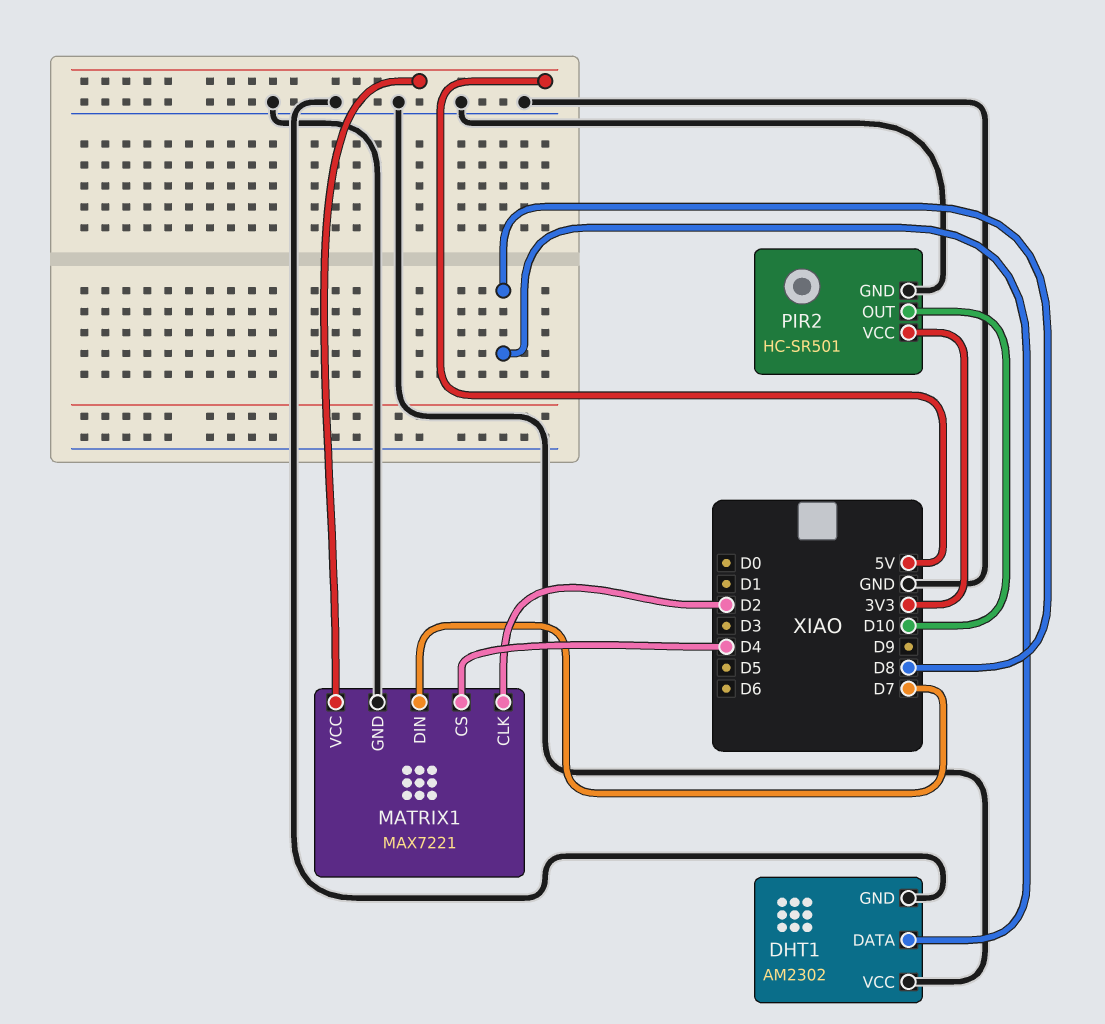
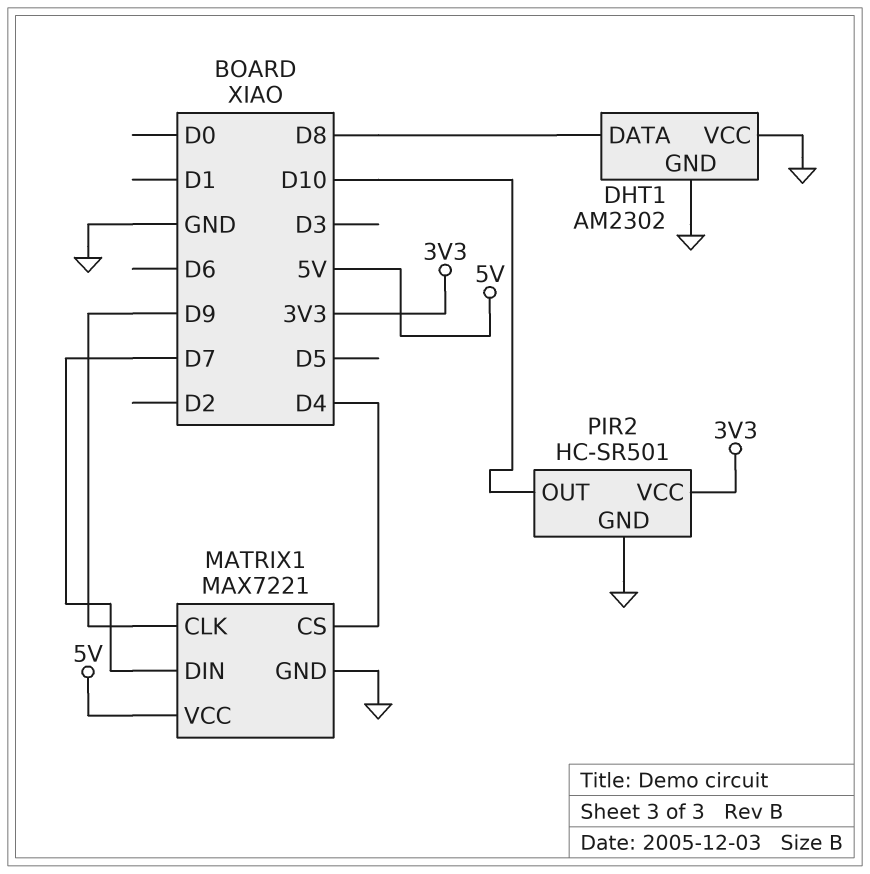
MATRIX1 pin CLK: D2 -> D9

